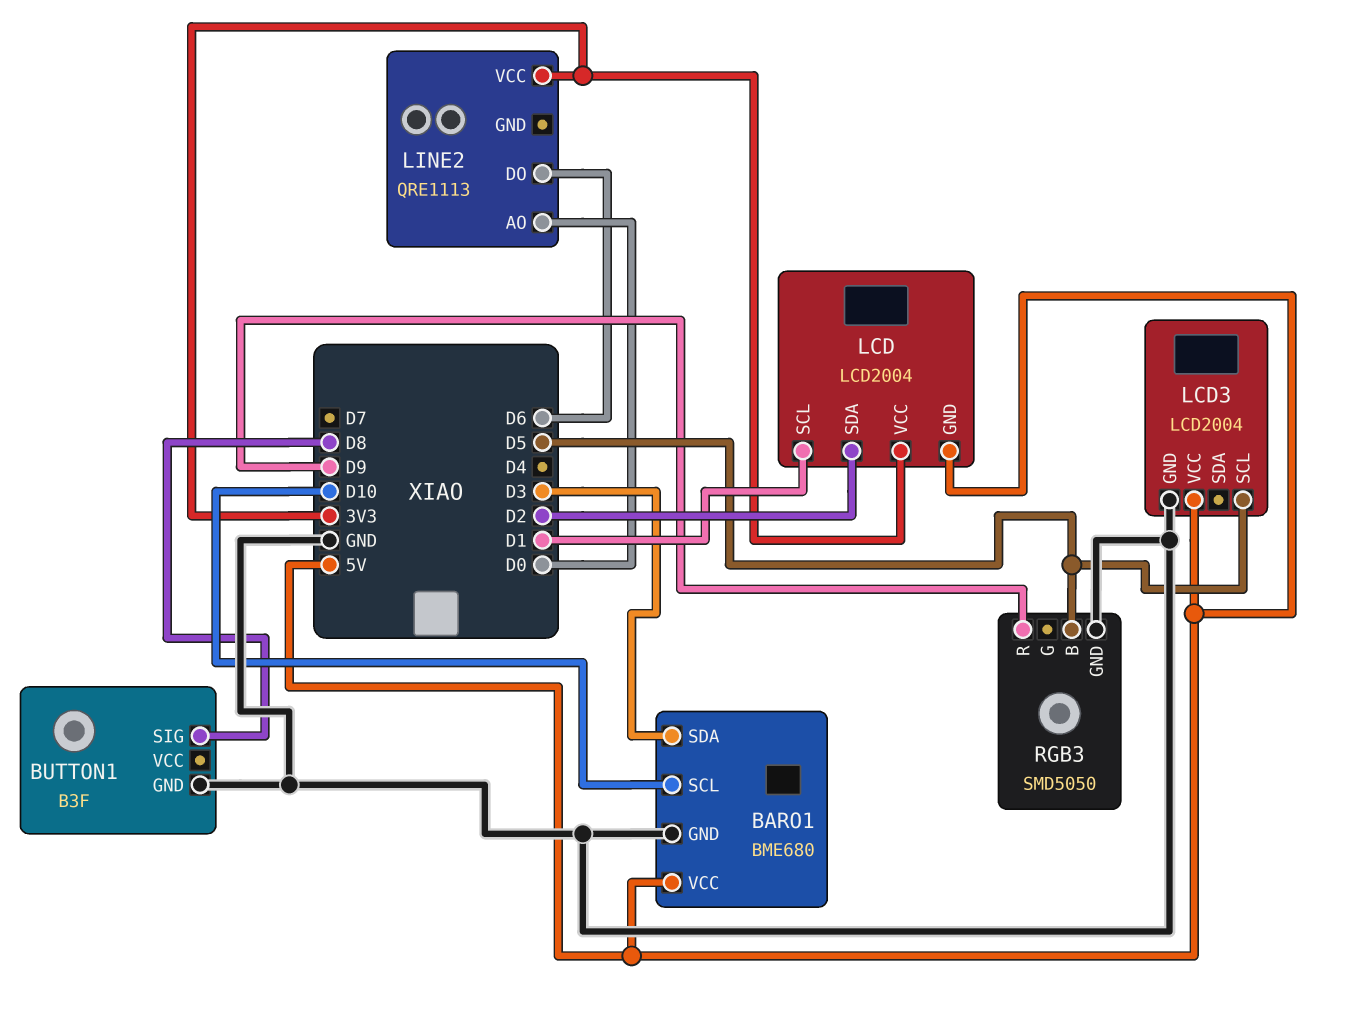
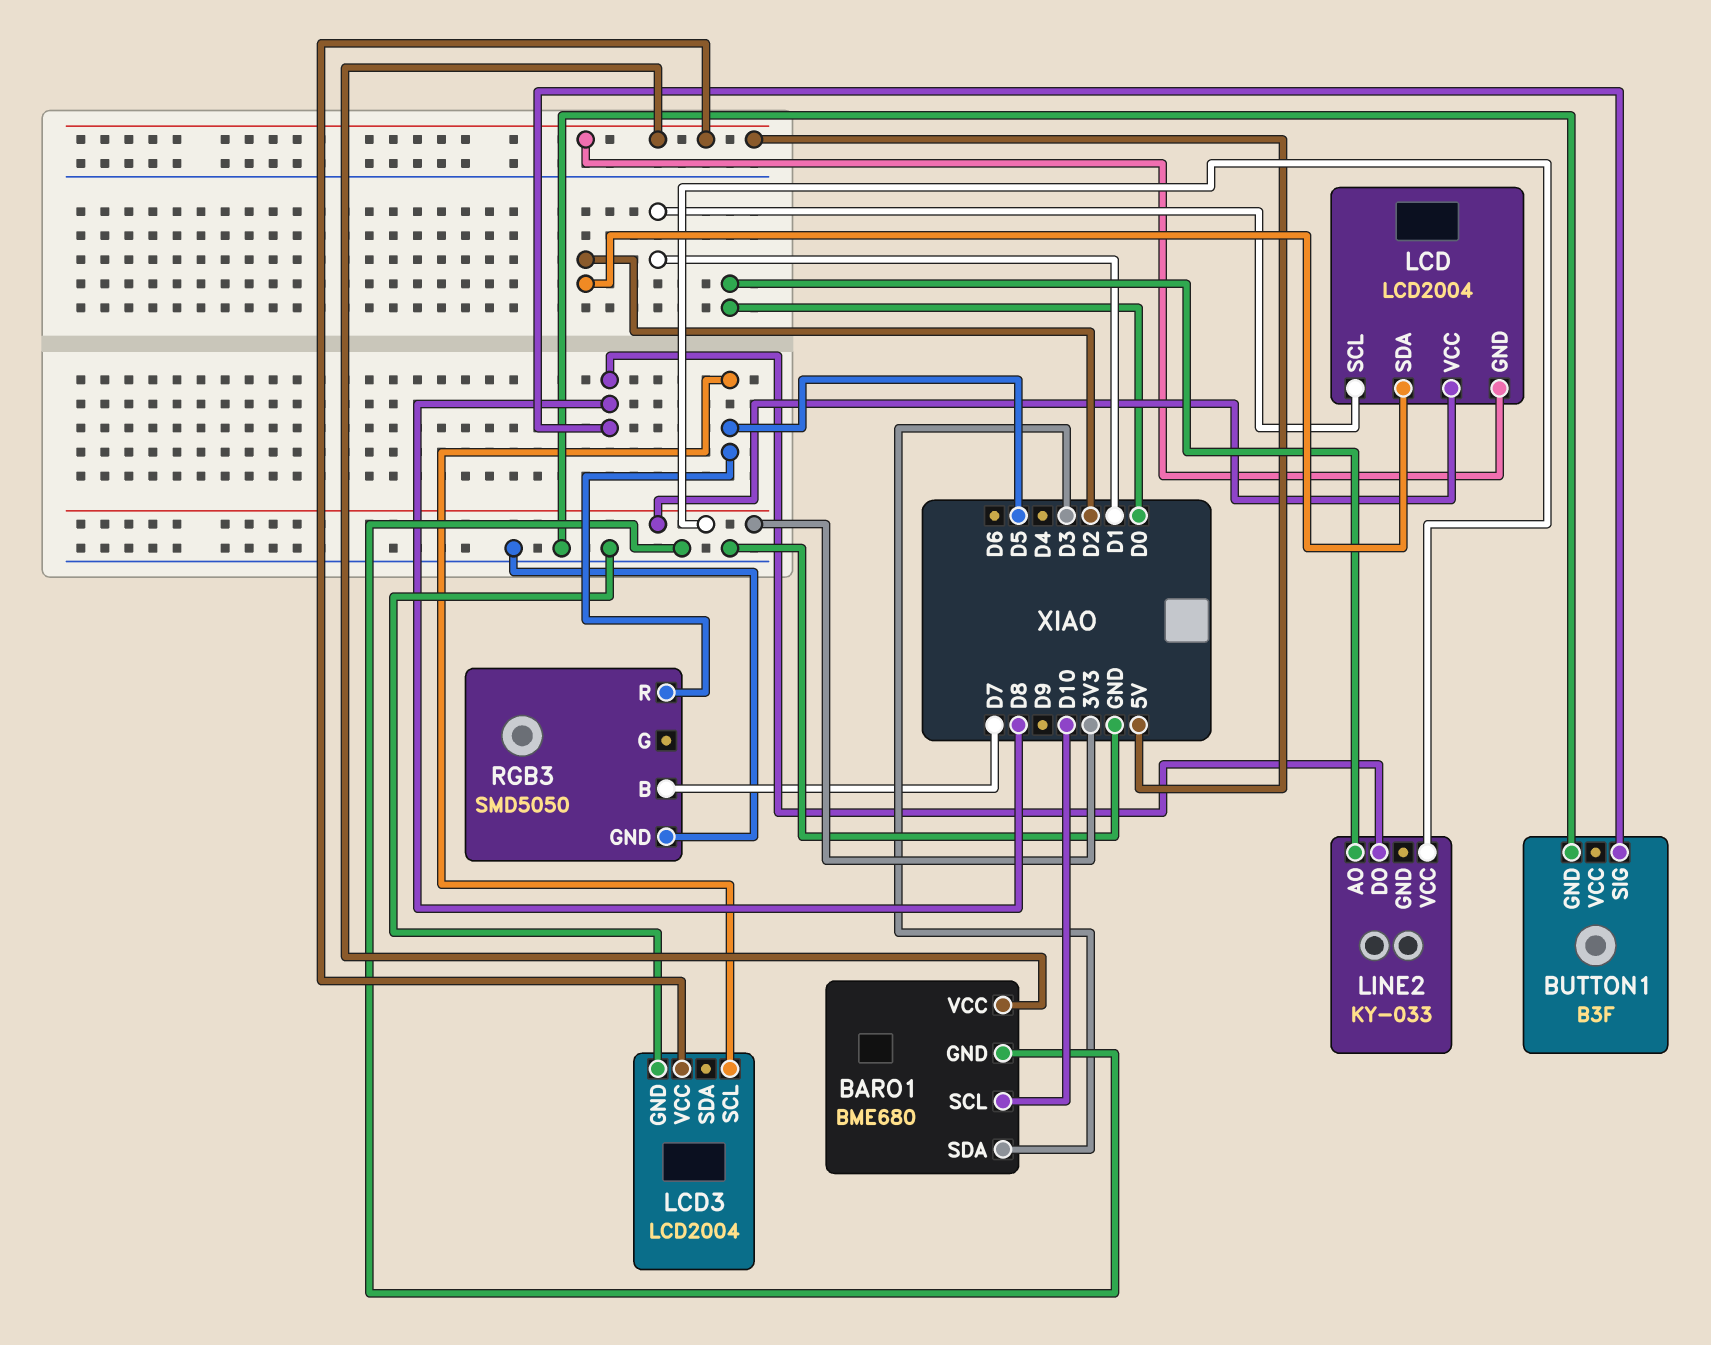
LINE2: QRE1113 -> KY-033
LINE2 pin DO: D6 -> D8
RGB3 pin B: D5 -> D7
RGB3 pin R: D9 -> D5

